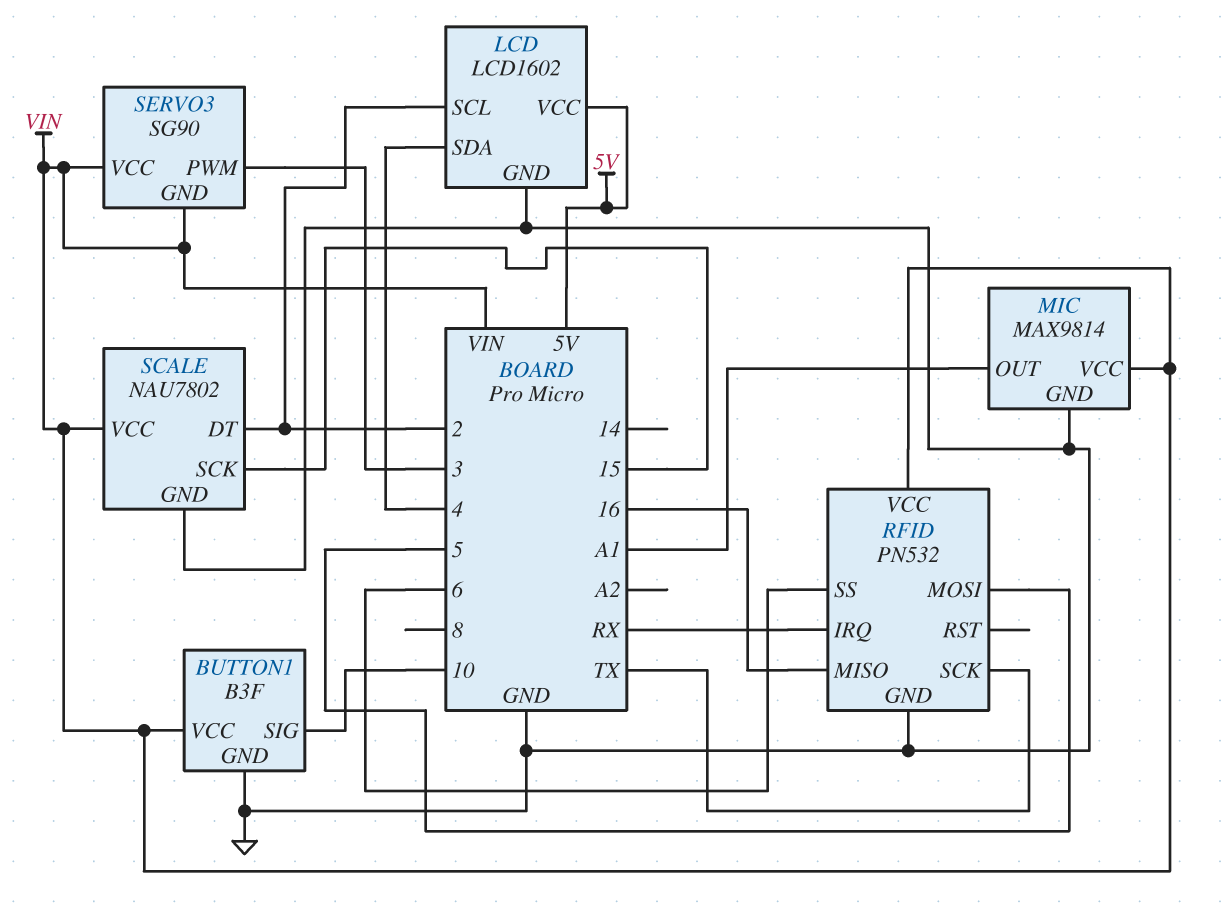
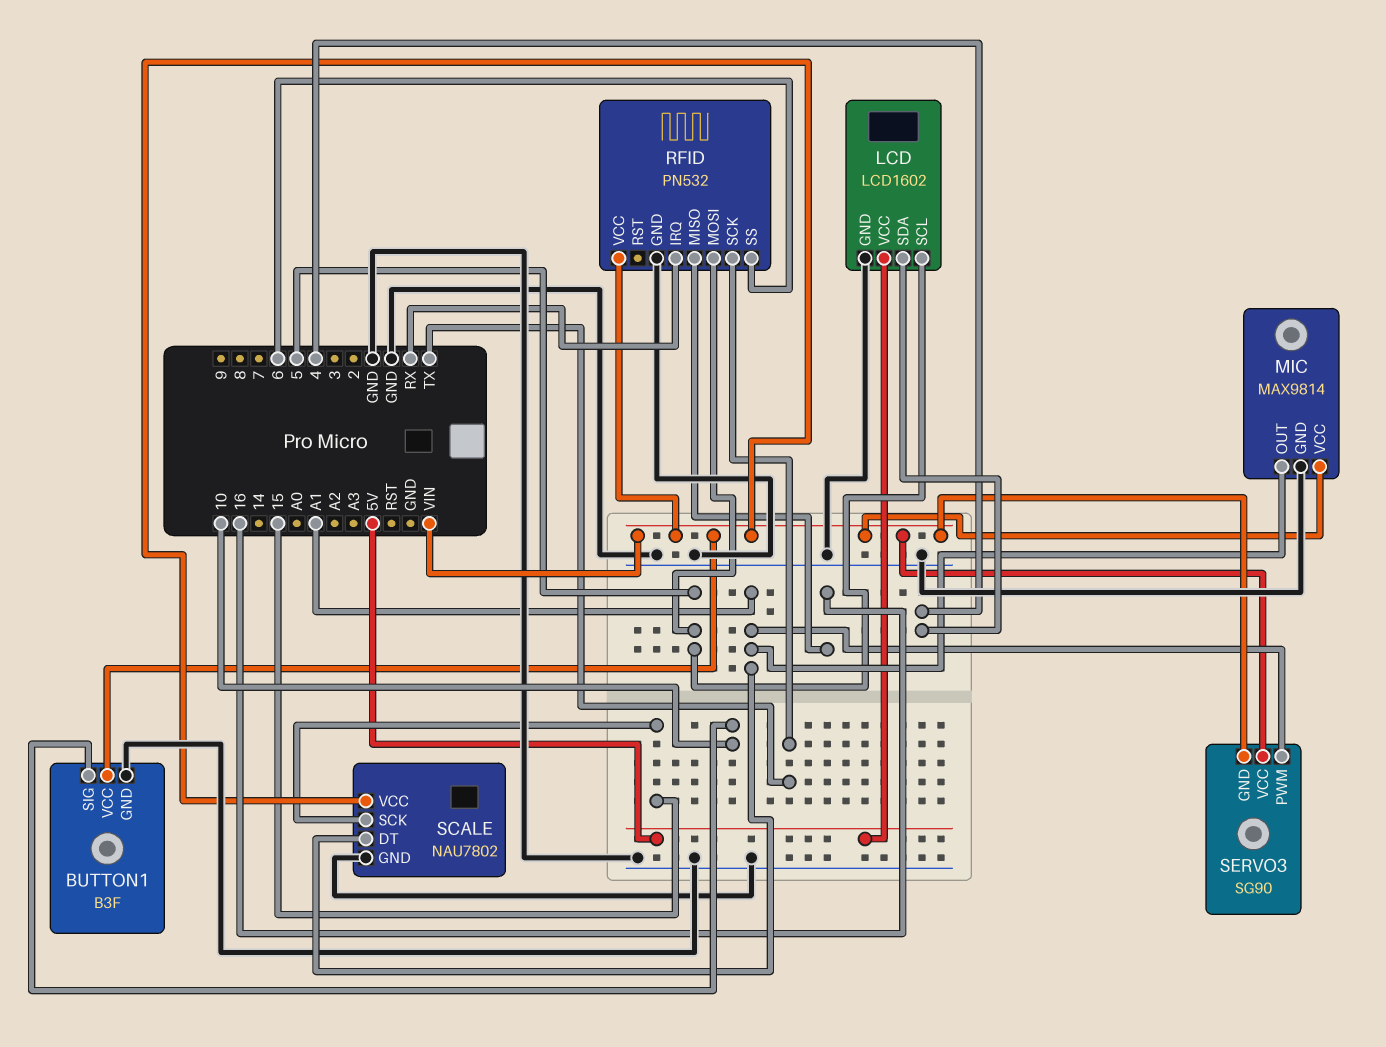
LCD pin SCL: 2 -> 5
SCALE pin DT: 2 -> A1
SERVO3 pin PWM: 3 -> A1

